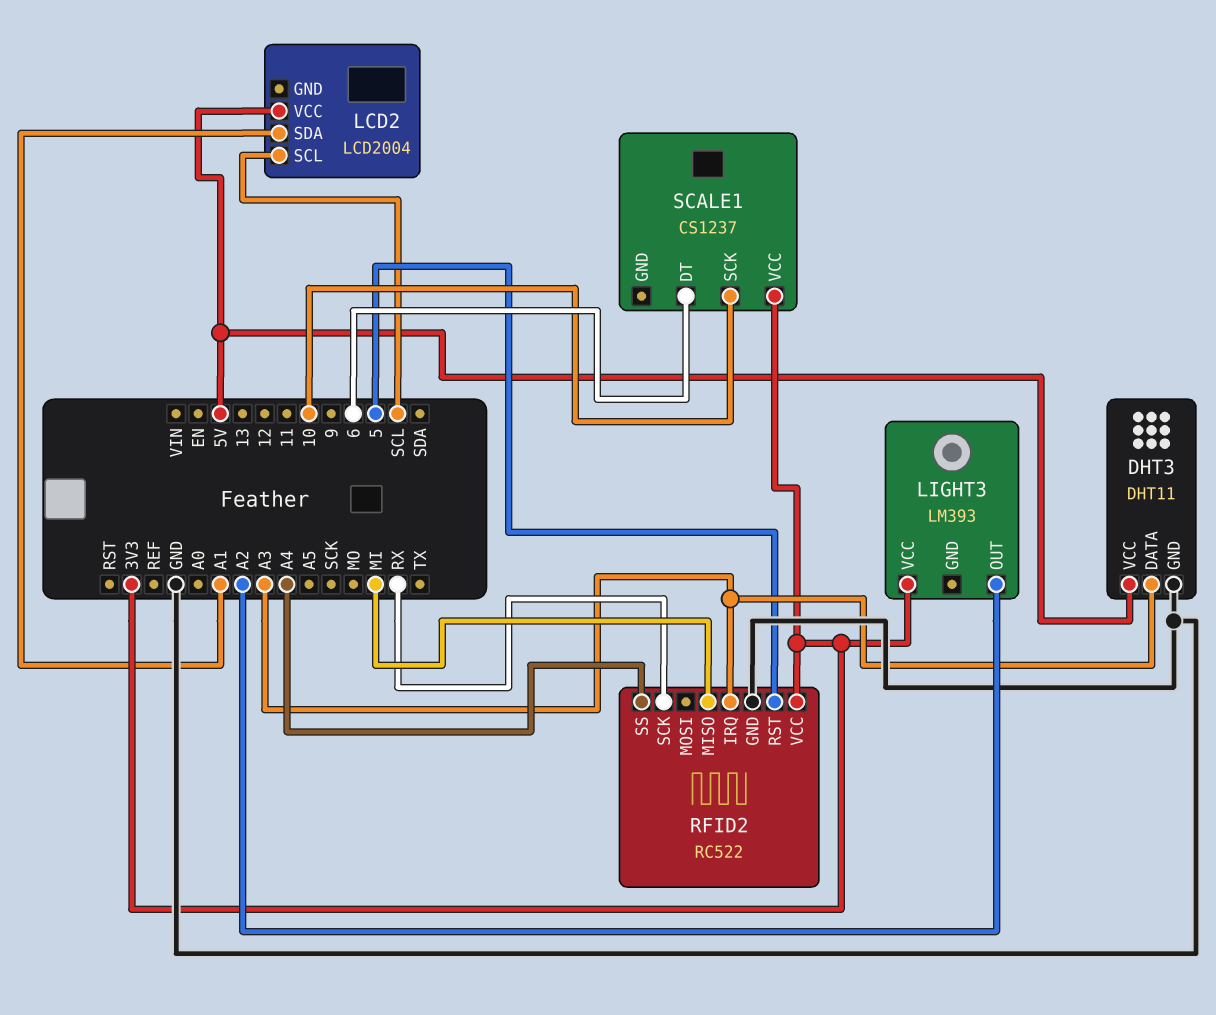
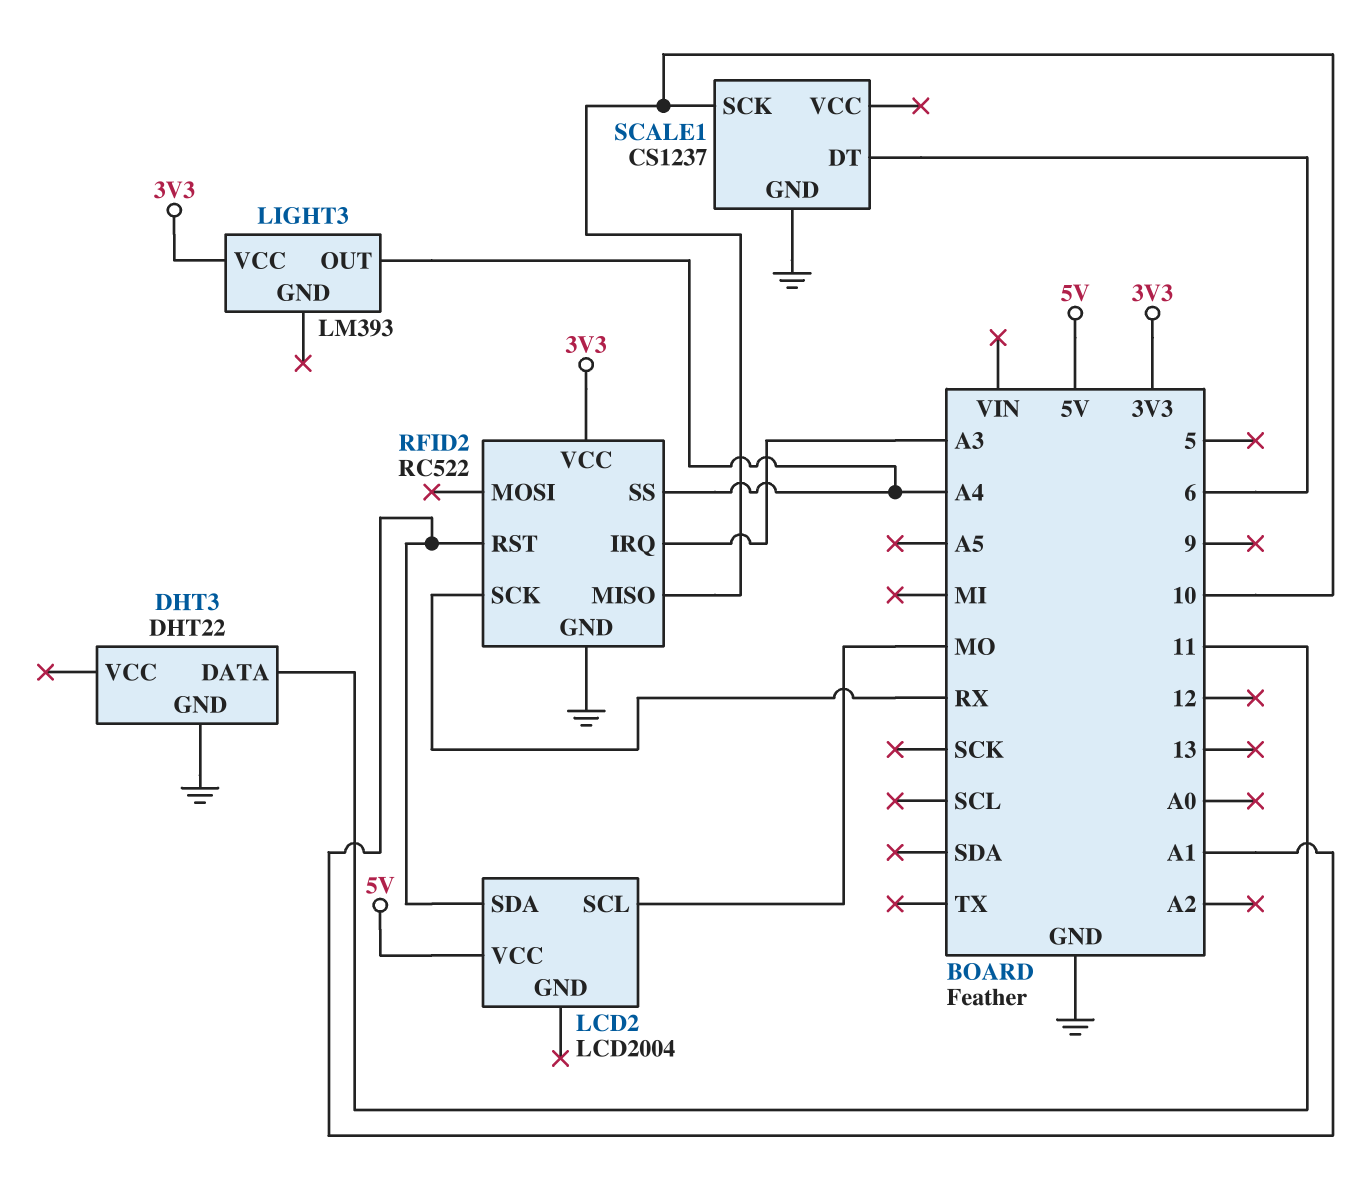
DHT3: DHT11 -> DHT22
DHT3 pin DATA: A3 -> 11
DHT3 pin VCC: 5V -> none
LCD2 pin SCL: SCL -> MO
LIGHT3 pin OUT: A2 -> A4
RFID2 pin MISO: MI -> 10
RFID2 pin RST: 5 -> A1
SCALE1 pin GND: none -> GND
SCALE1 pin VCC: 3V3 -> none

